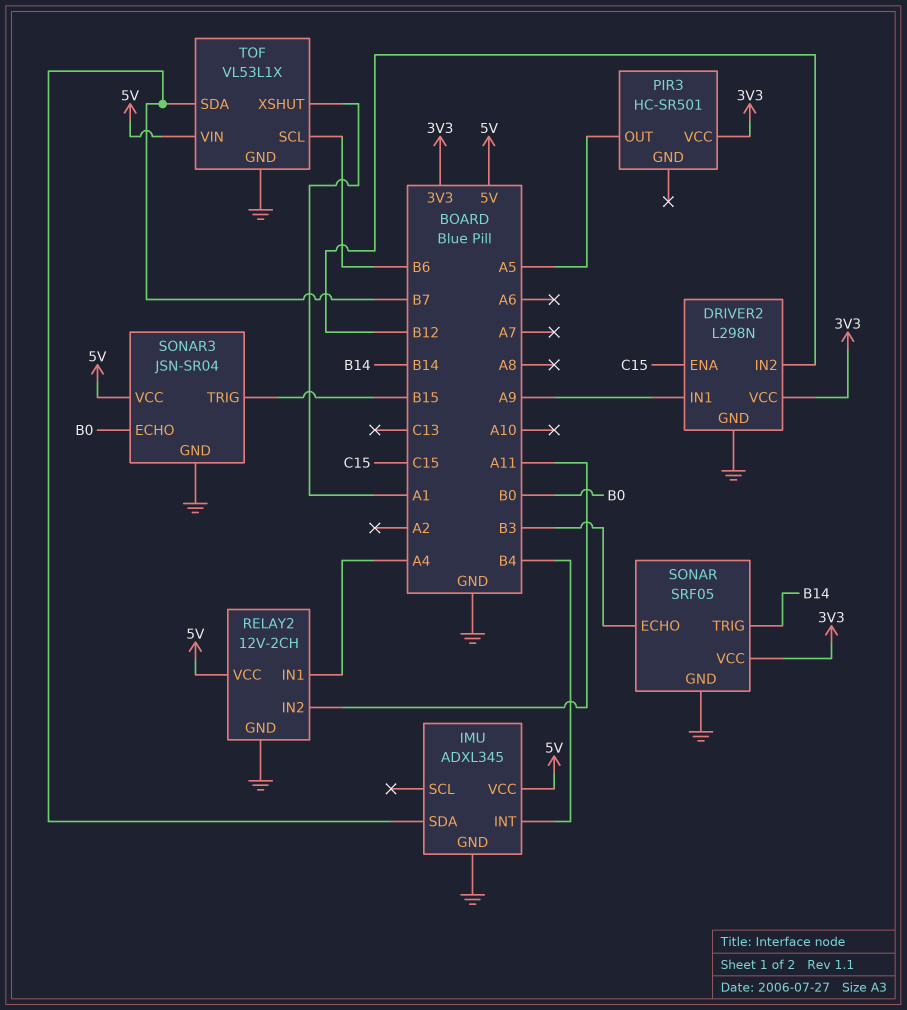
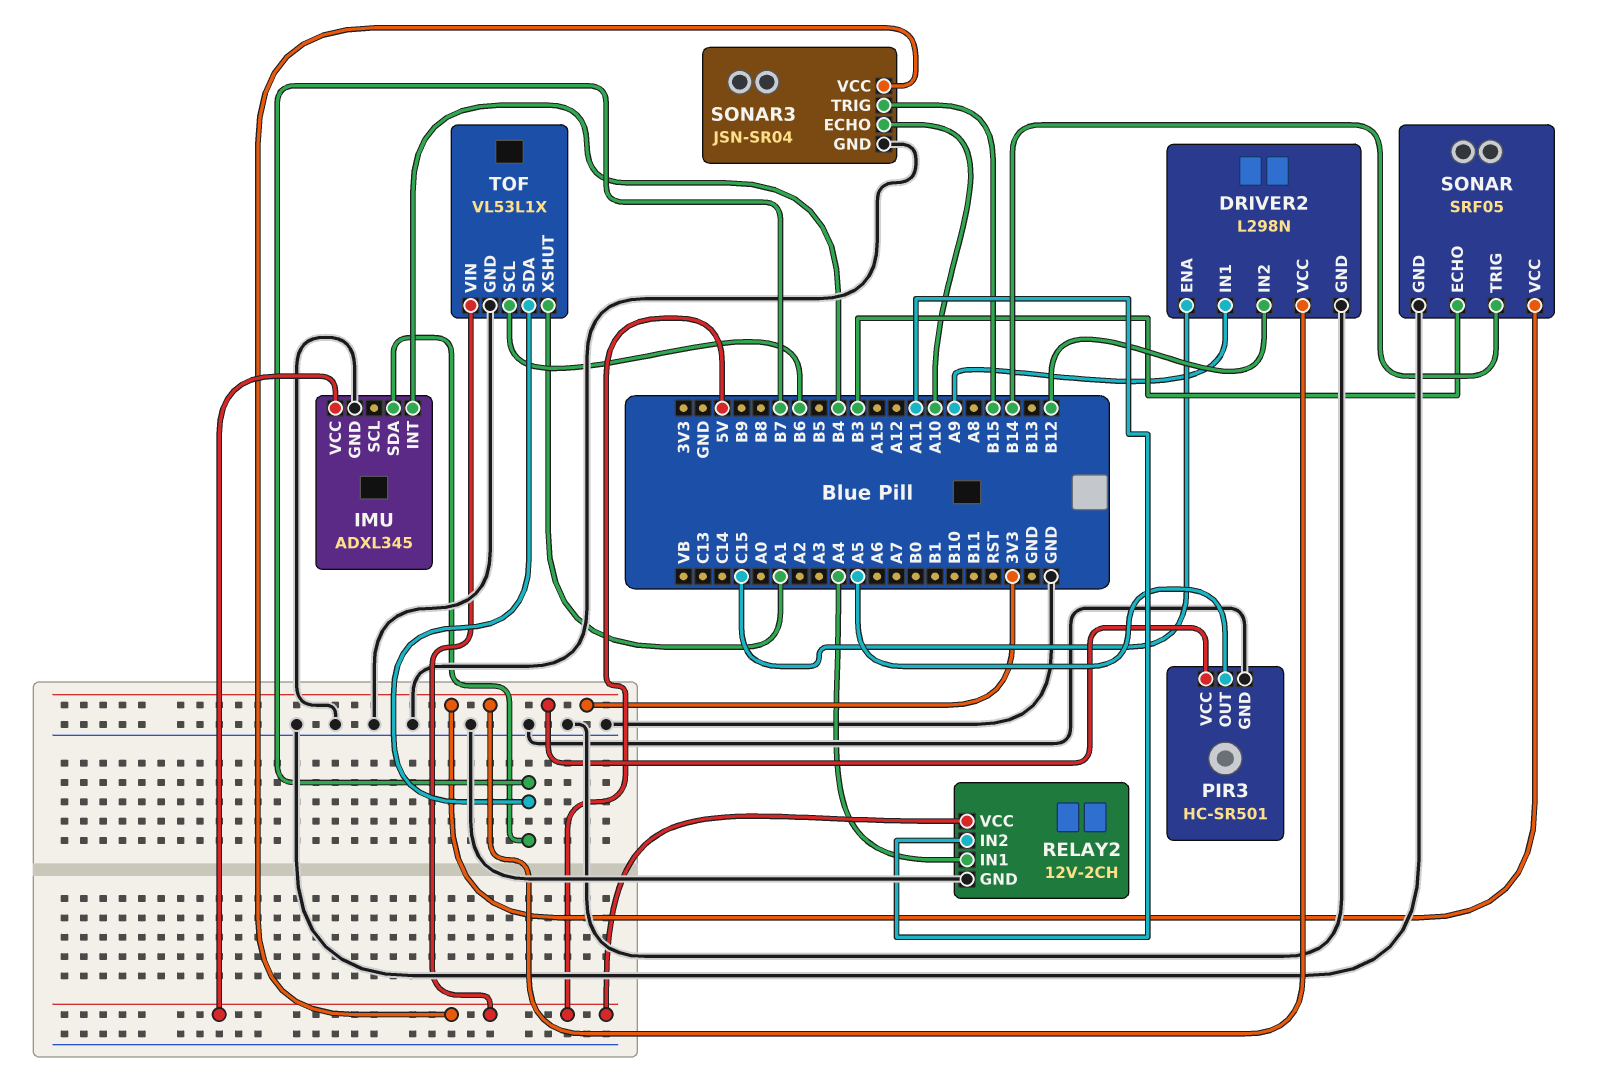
PIR3 pin GND: none -> GND
SONAR3 pin ECHO: B0 -> A10

